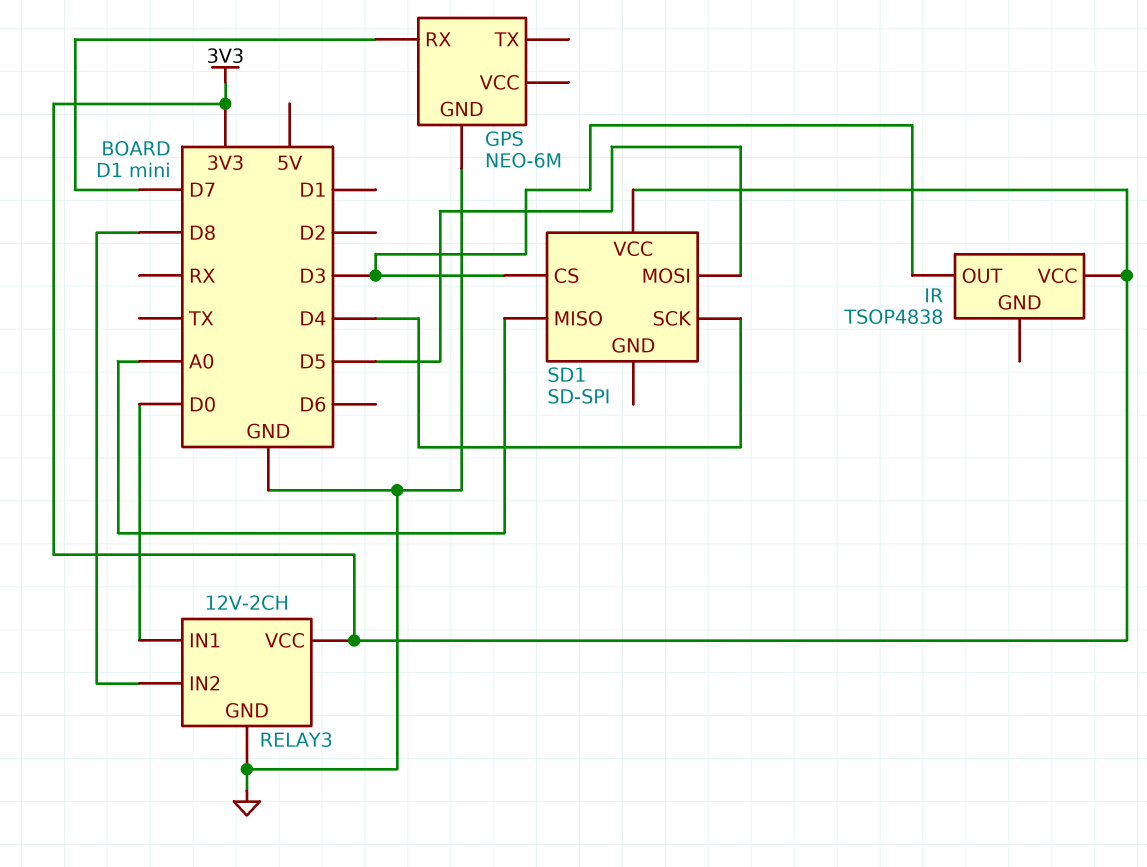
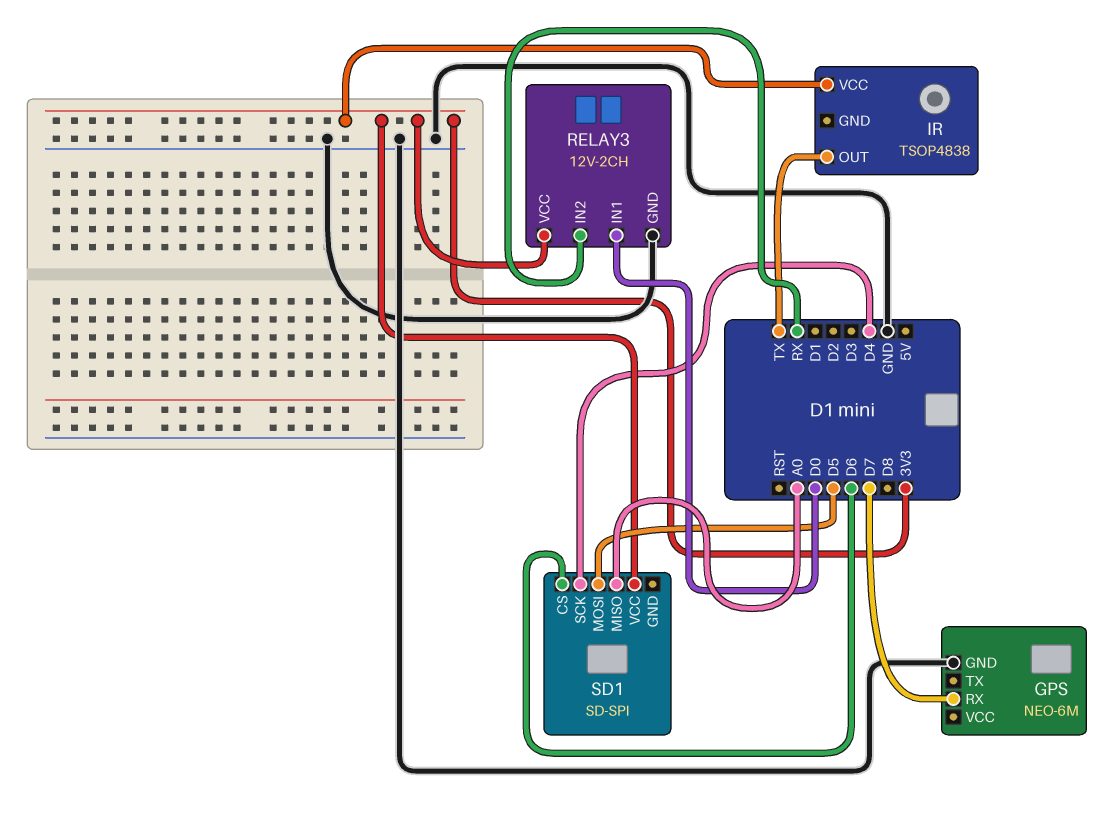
IR pin OUT: D3 -> TX
RELAY3 pin IN2: D8 -> RX
SD1 pin CS: D3 -> D6

